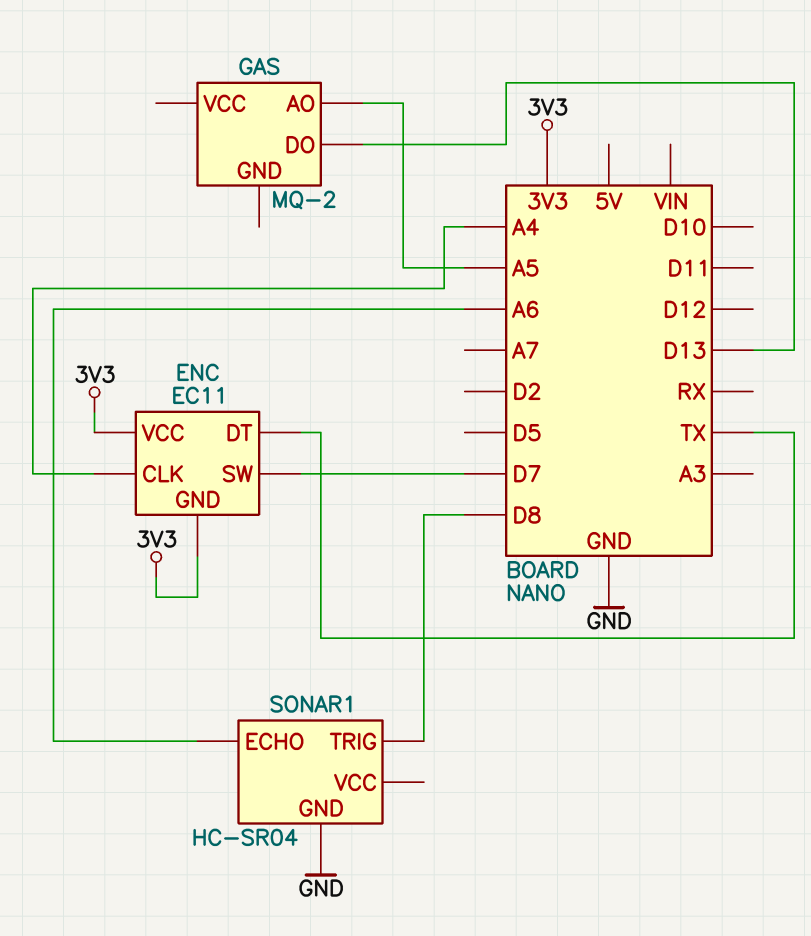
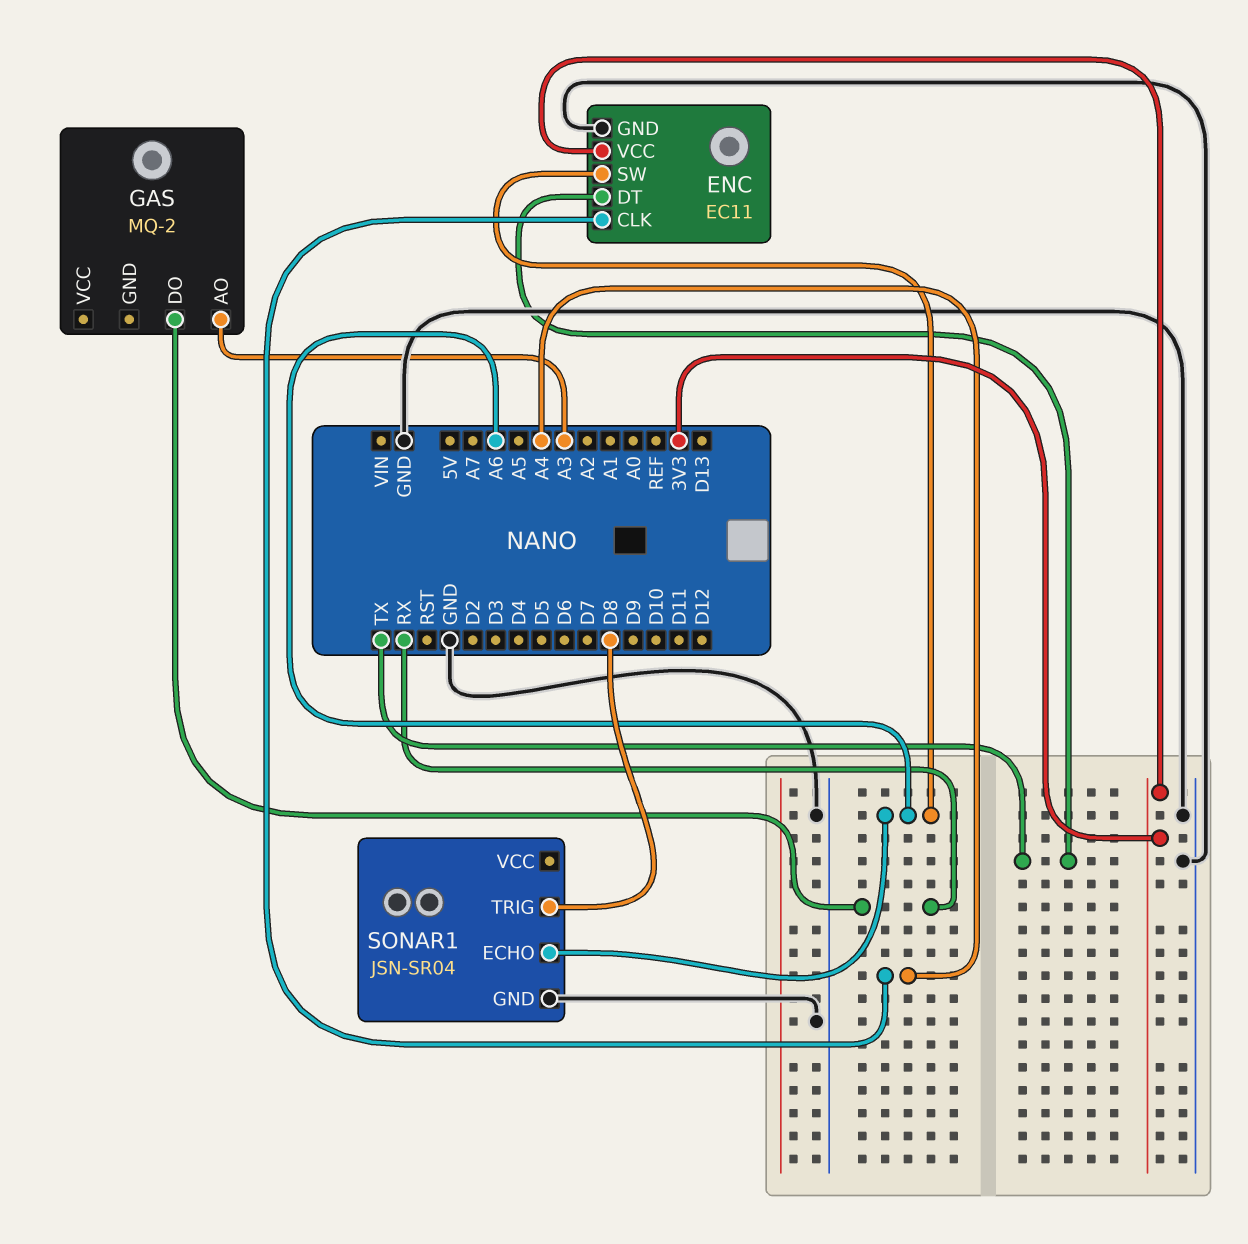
ENC pin GND: 3V3 -> GND
ENC pin SW: D7 -> A6
GAS pin AO: A5 -> A3
GAS pin DO: D13 -> RX
SONAR1: HC-SR04 -> JSN-SR04

